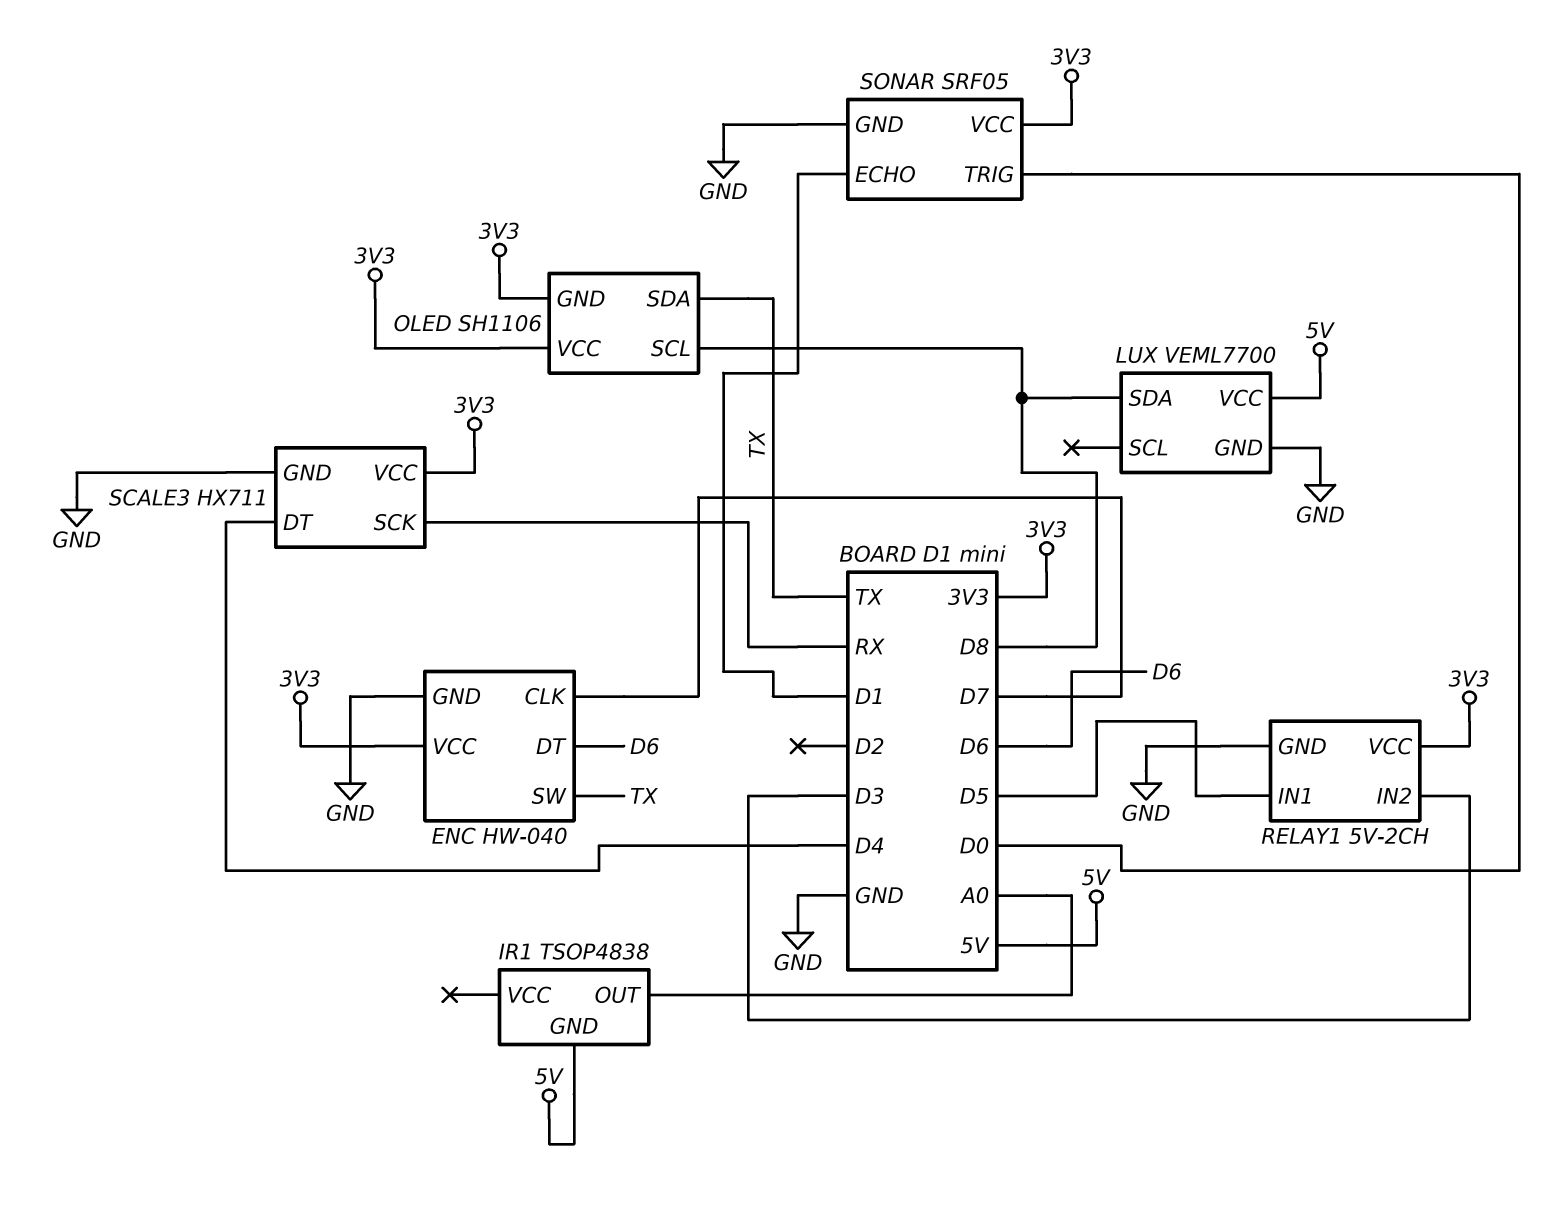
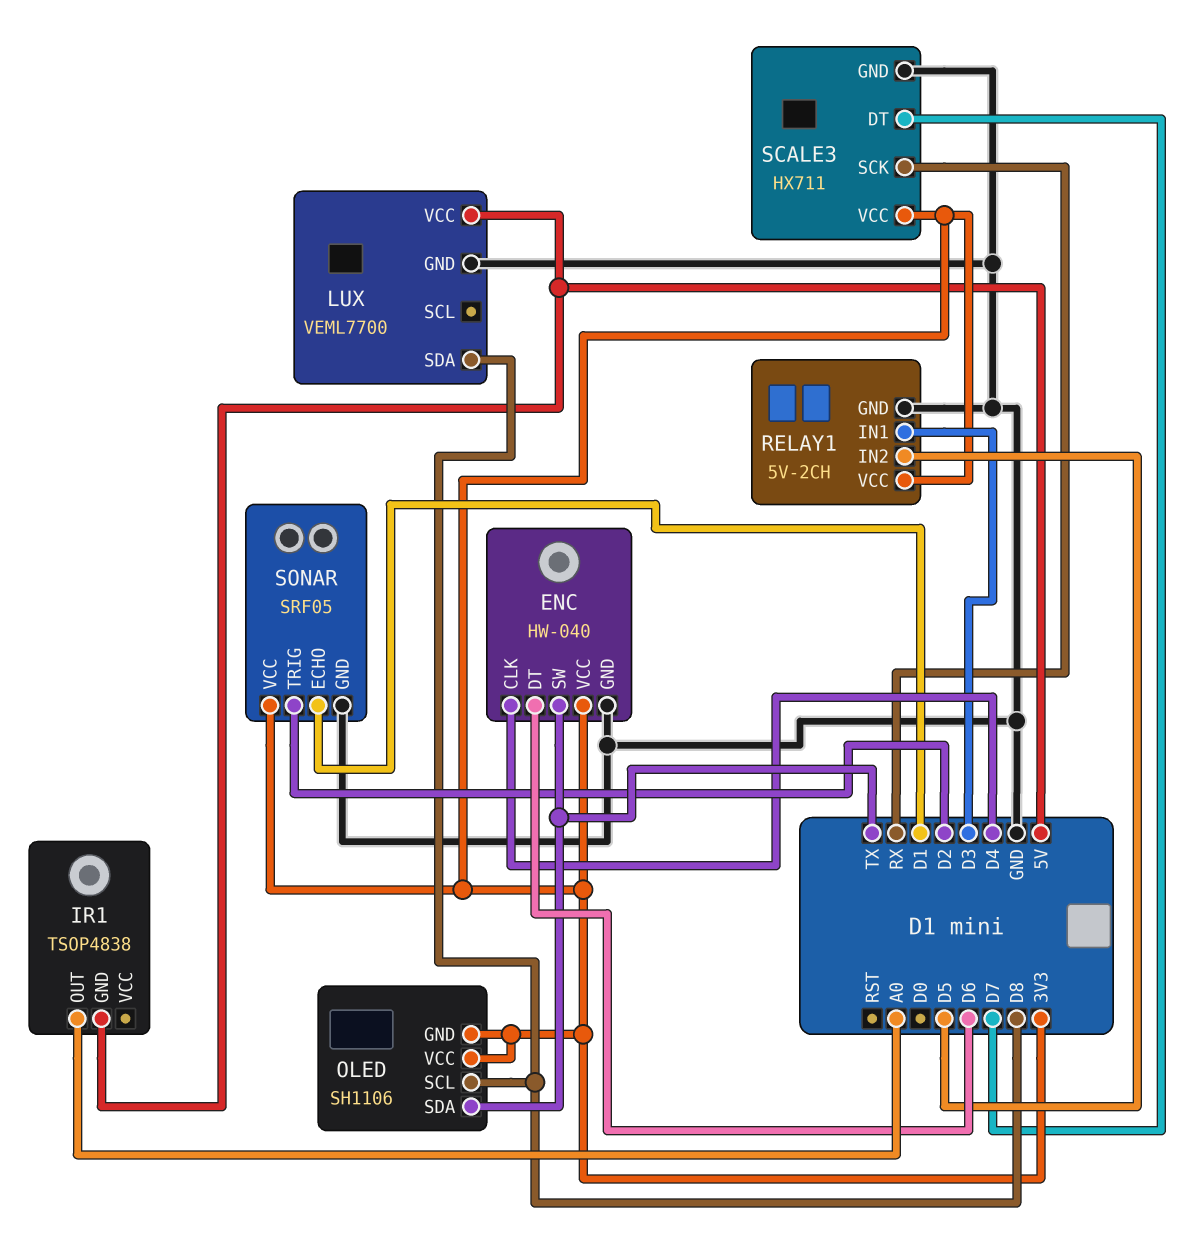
ENC pin CLK: D7 -> D4
RELAY1 pin IN1: D5 -> D3
RELAY1 pin IN2: D3 -> D5
SCALE3 pin DT: D4 -> D7
SONAR pin TRIG: D0 -> D2

